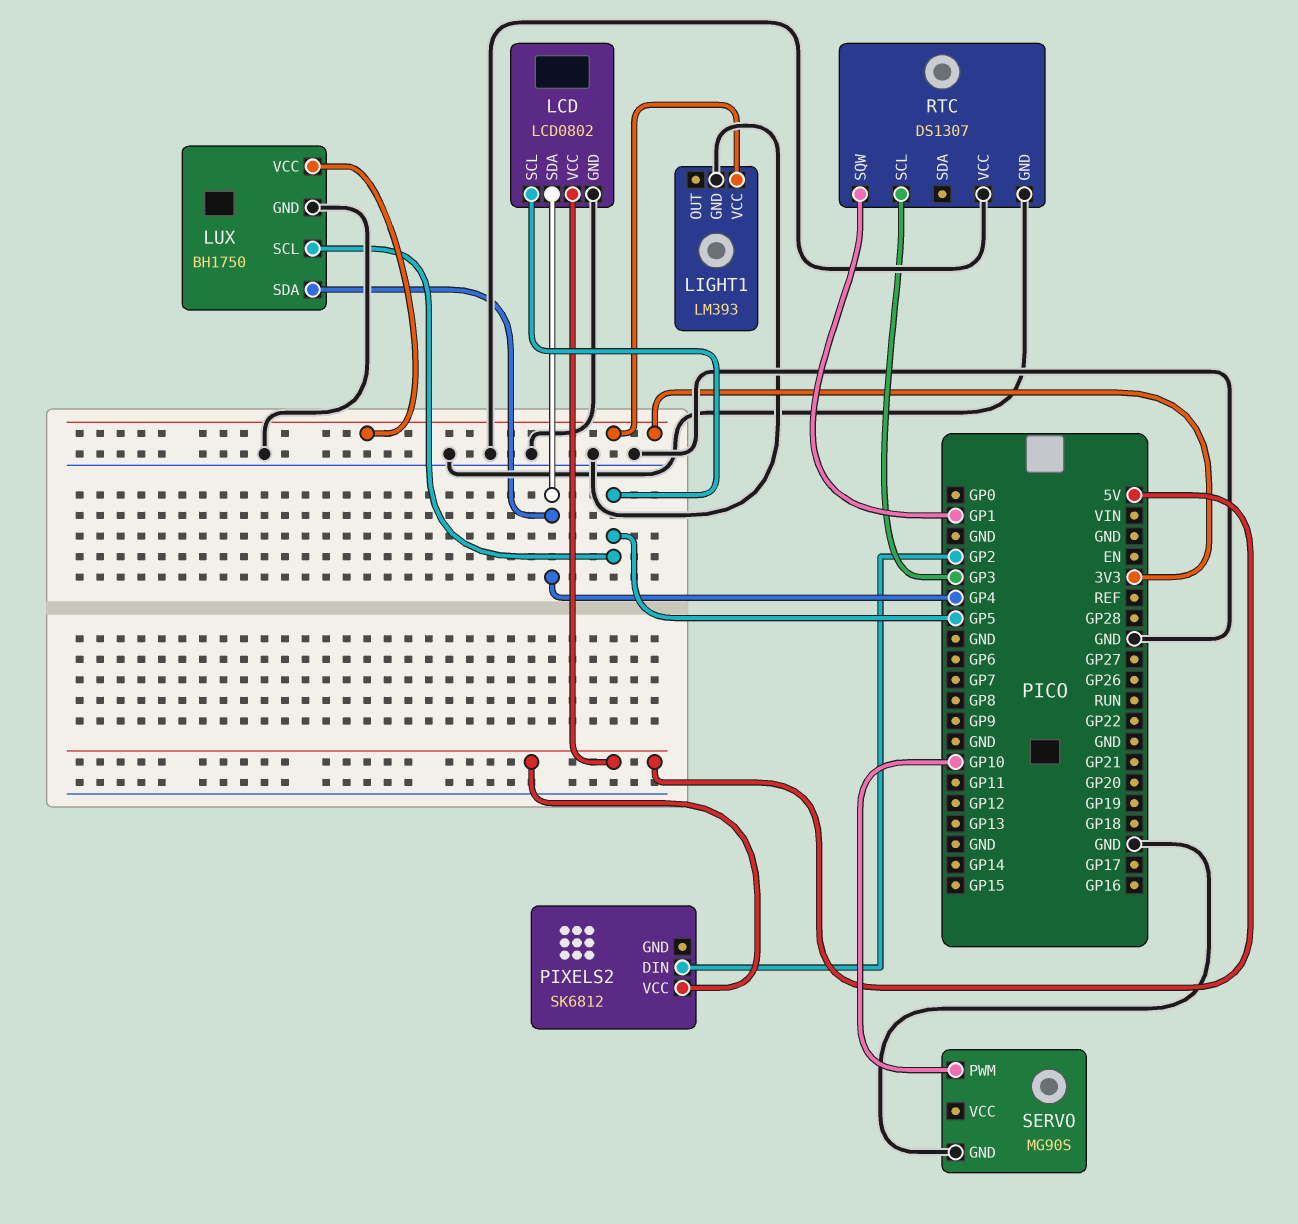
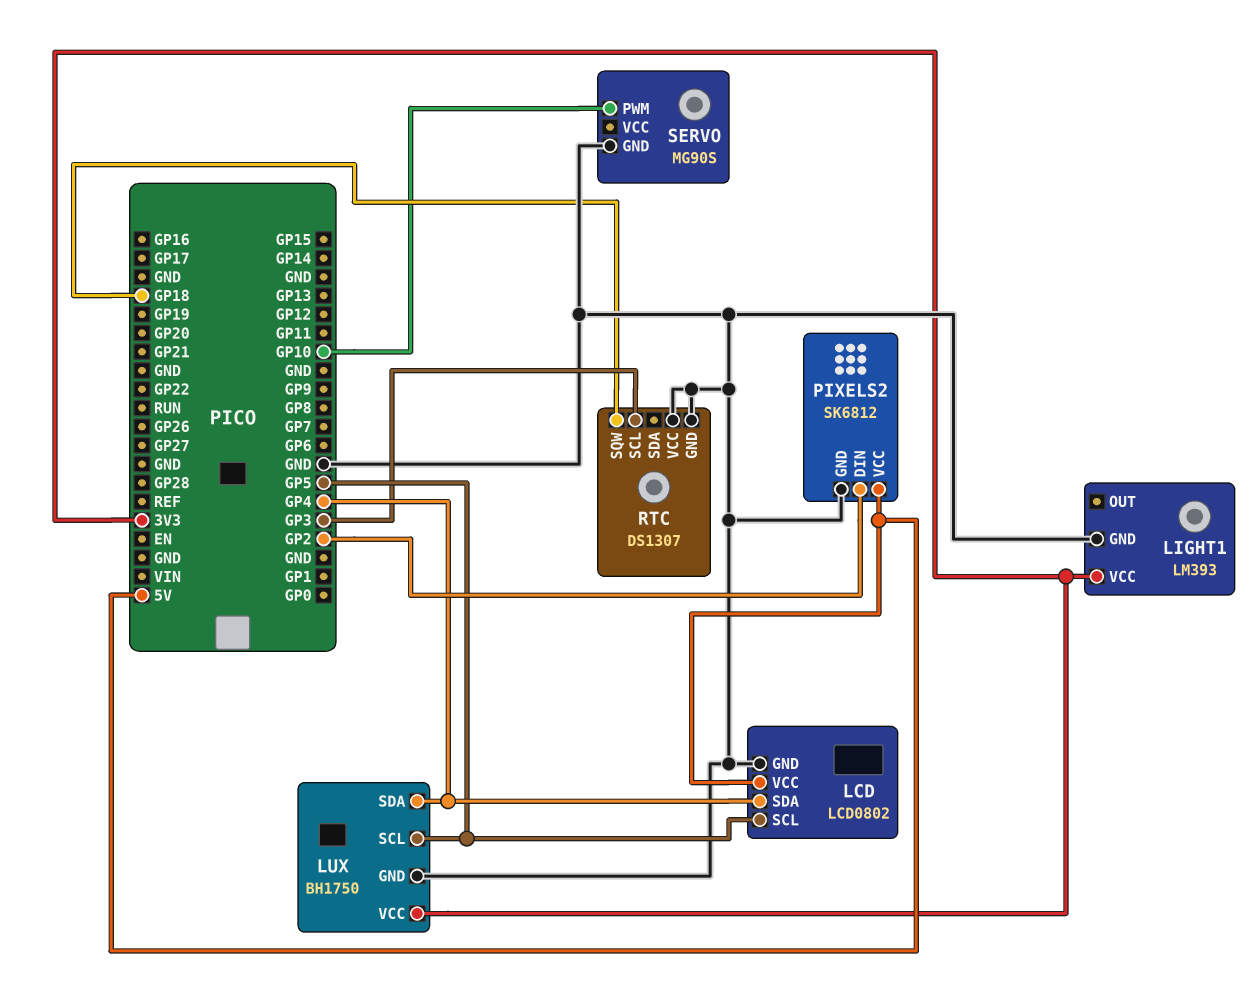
PIXELS2 pin GND: none -> GND
RTC pin SQW: GP1 -> GP18

